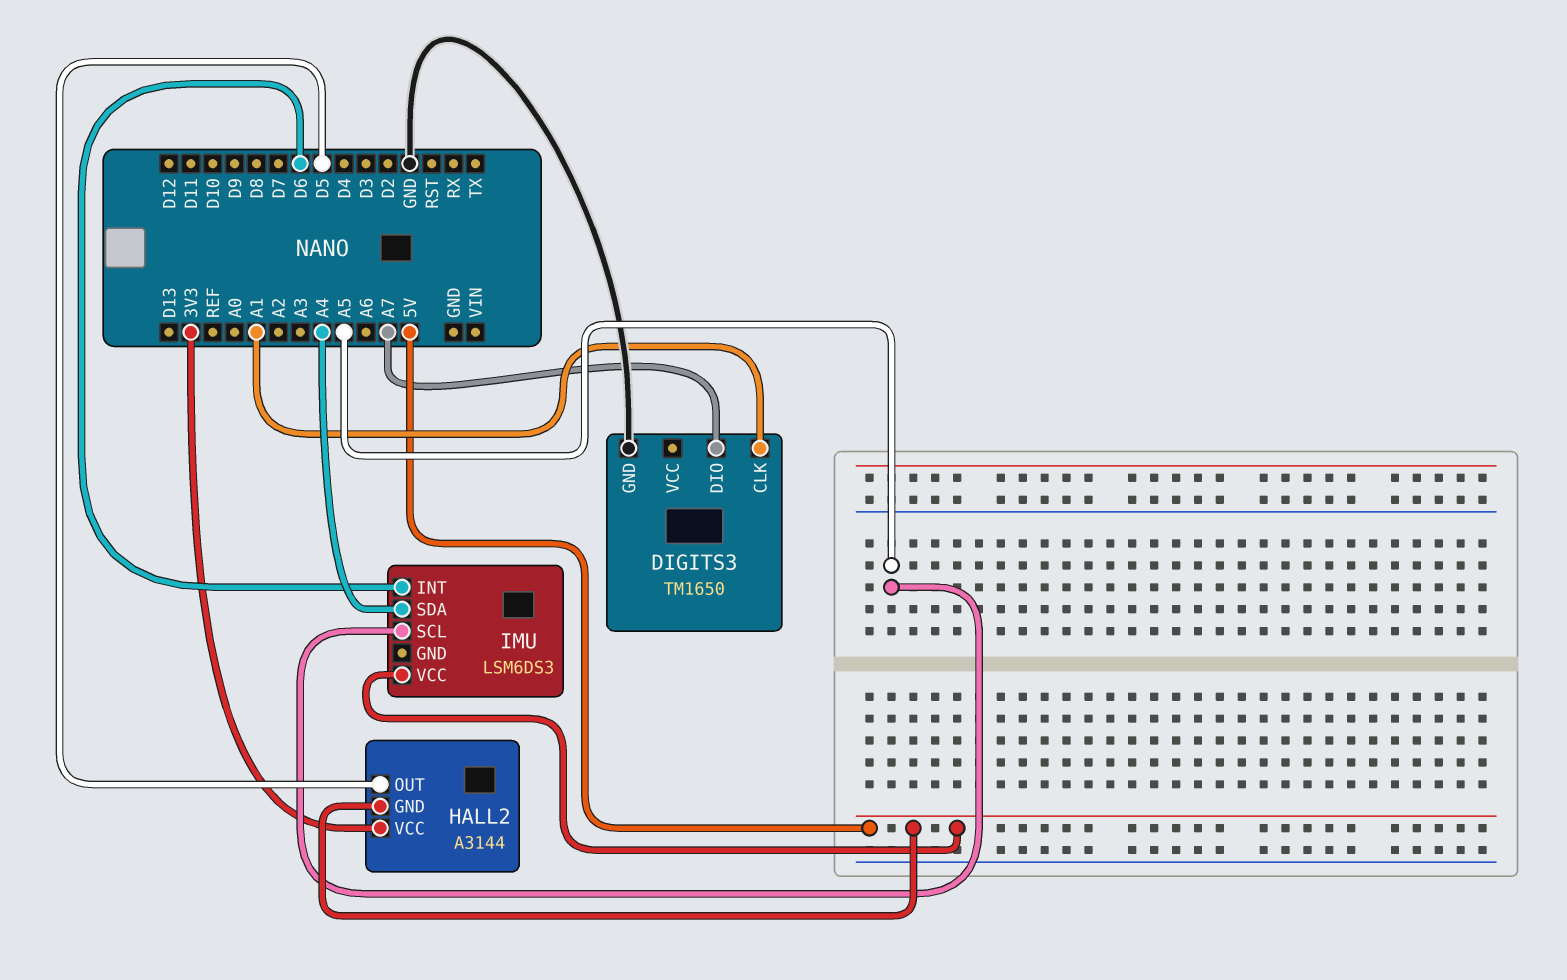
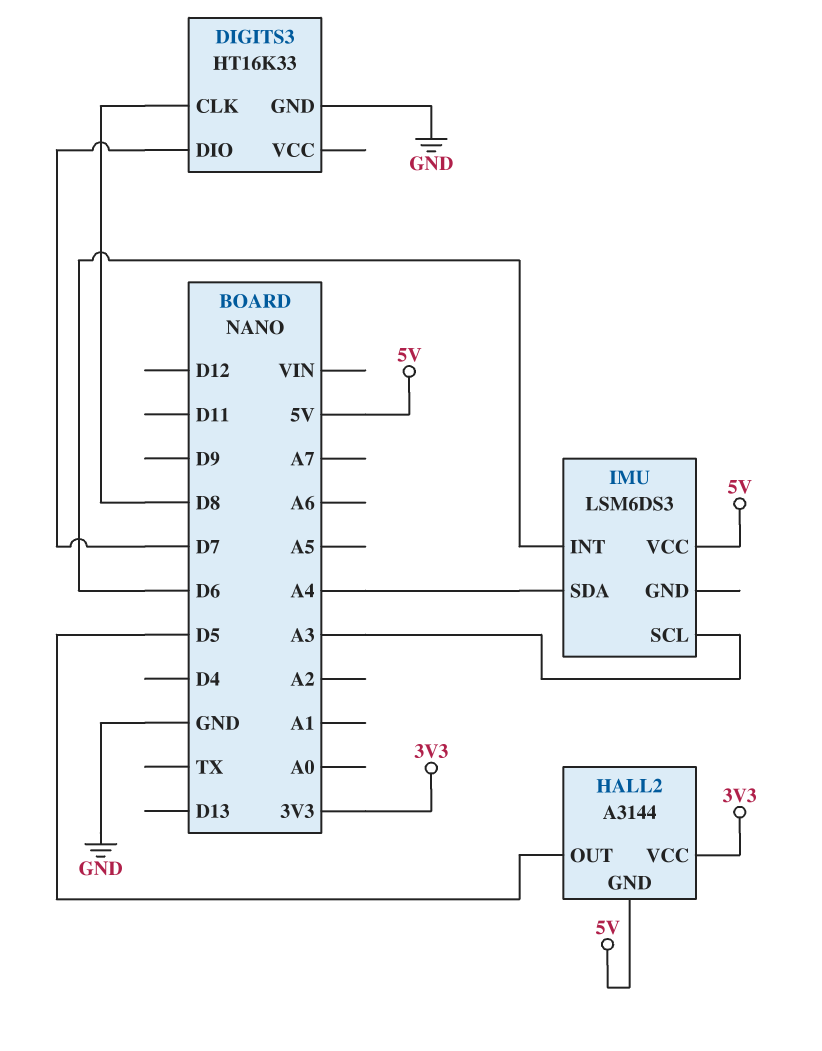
DIGITS3: TM1650 -> HT16K33
DIGITS3 pin CLK: A1 -> D8
DIGITS3 pin DIO: A7 -> D7
IMU pin SCL: A5 -> A3

